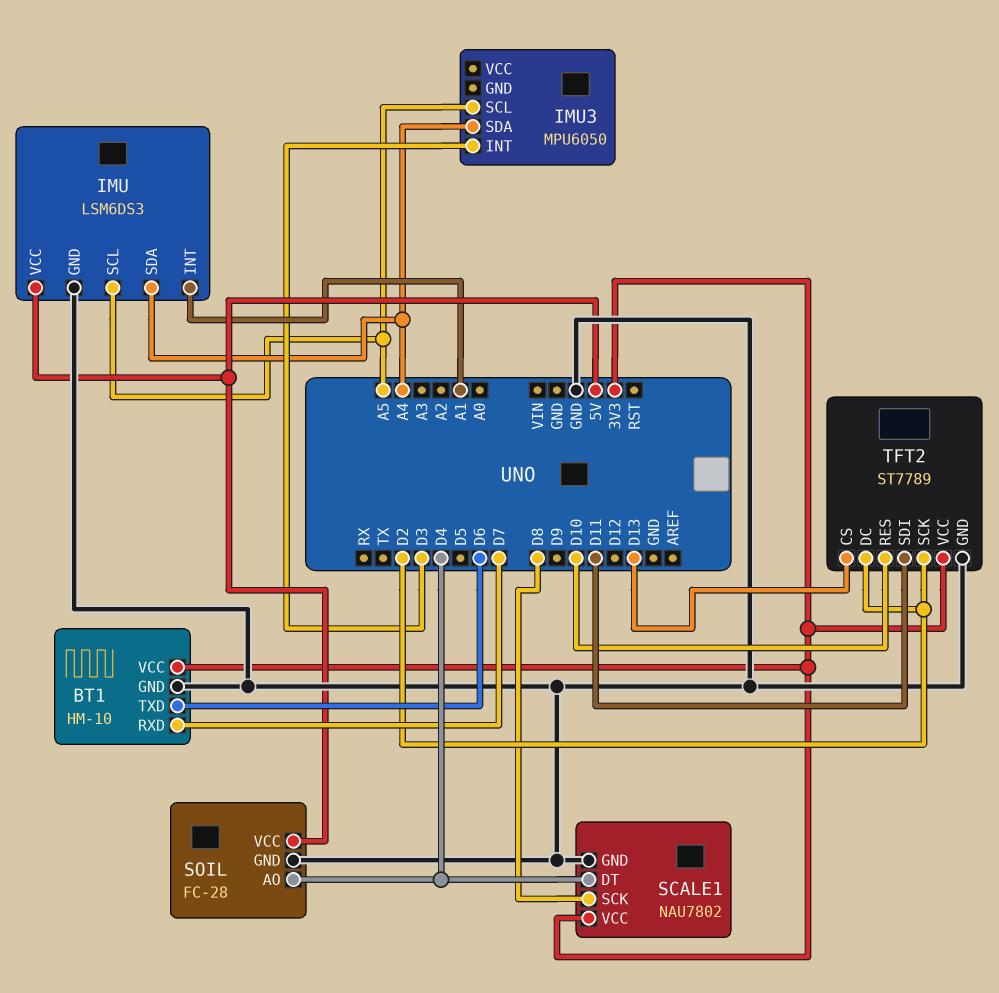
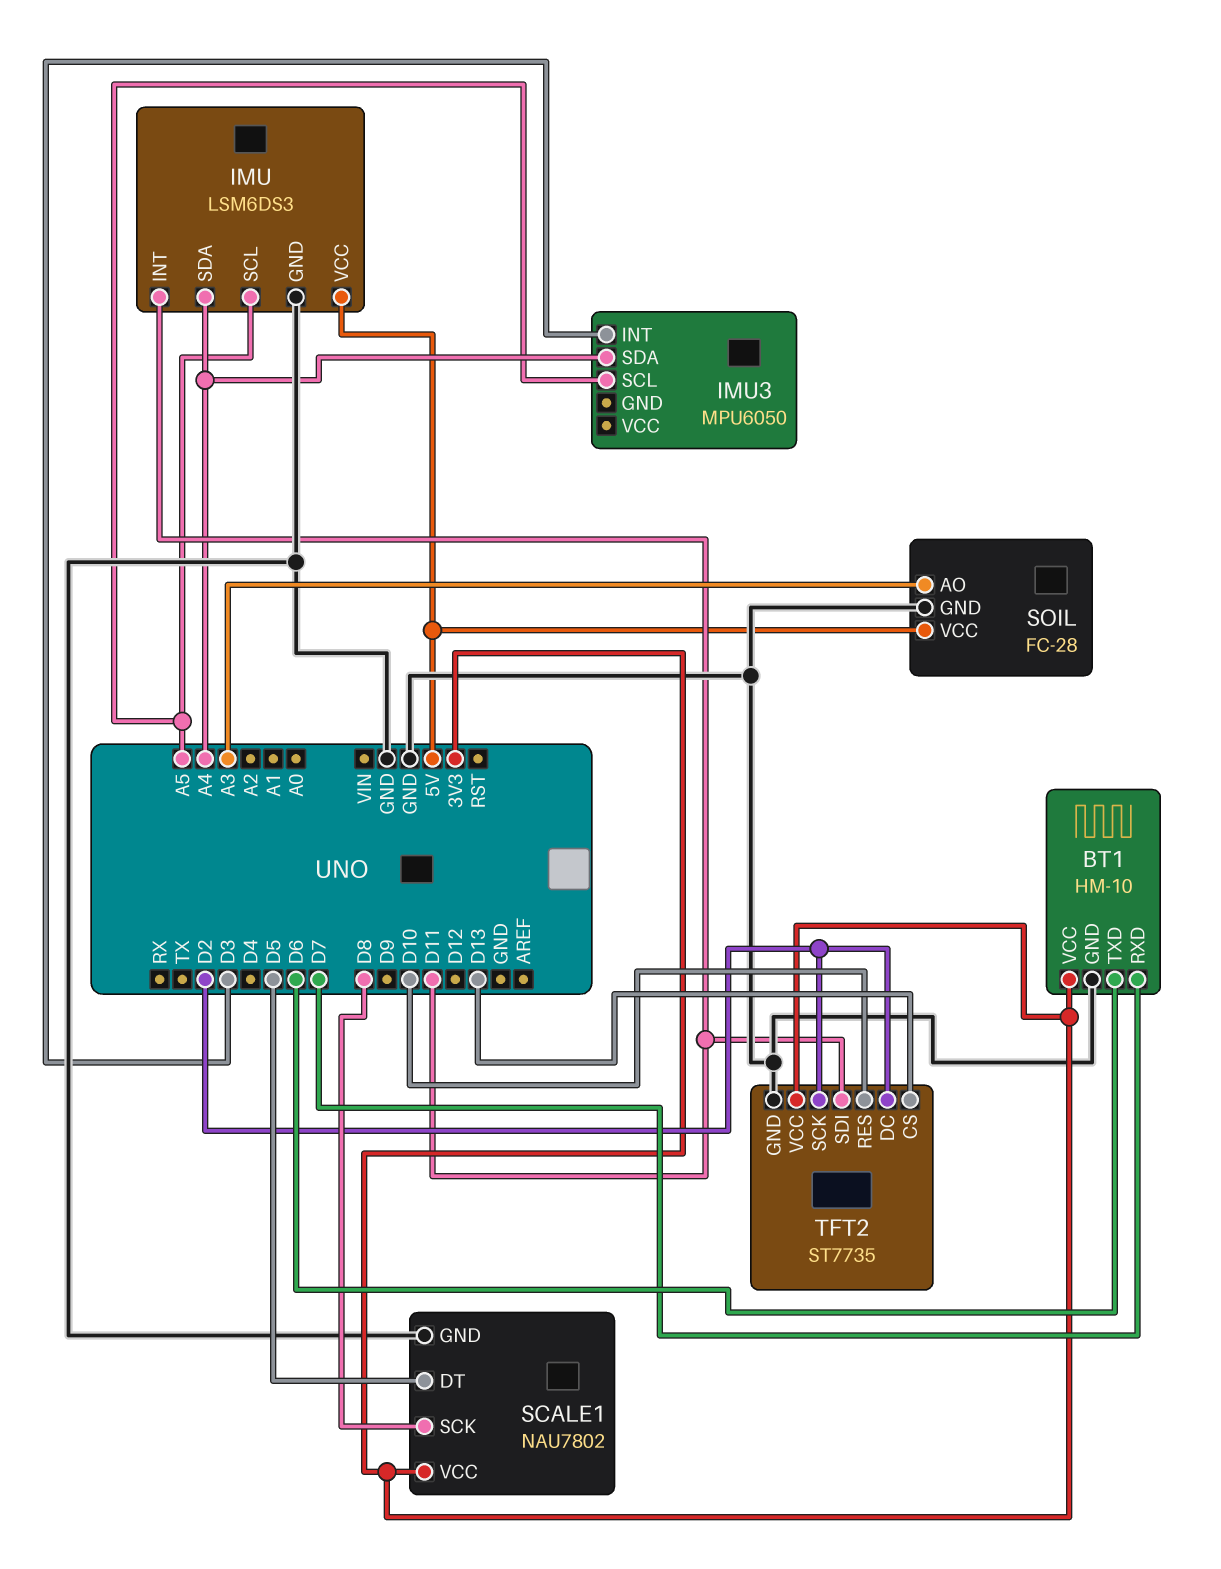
IMU pin INT: A1 -> D11
SCALE1 pin DT: D4 -> D5
SOIL pin AO: D4 -> A3
TFT2: ST7789 -> ST7735

